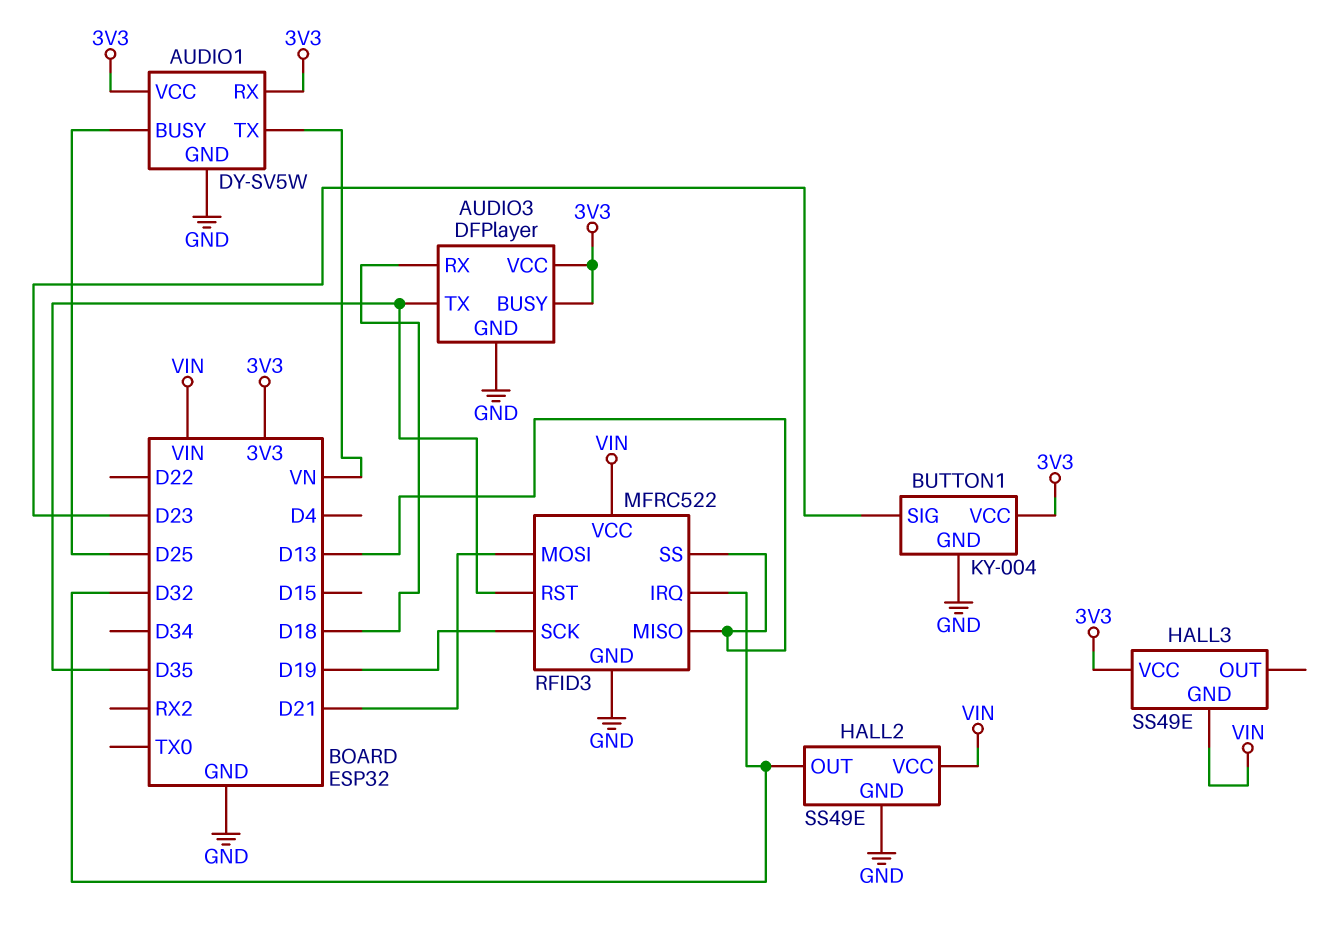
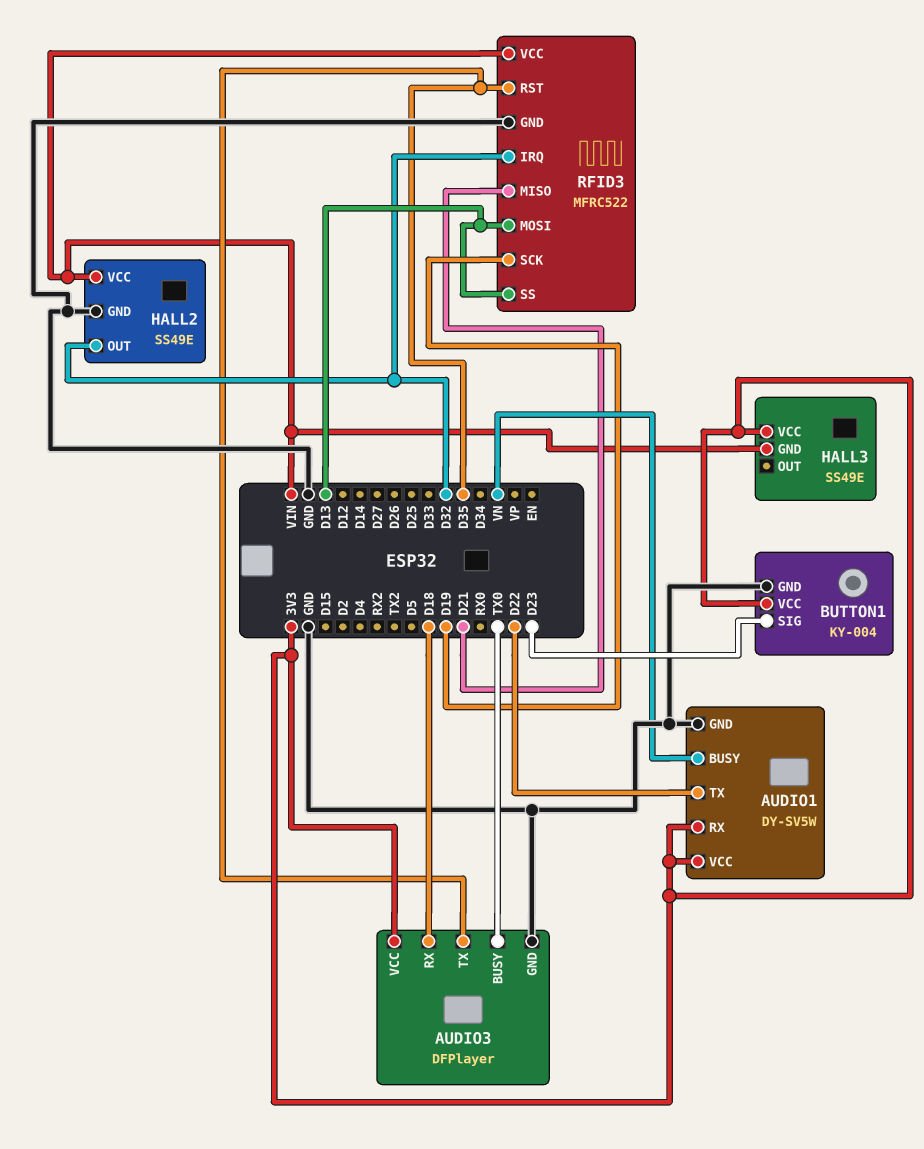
AUDIO1 pin BUSY: D25 -> VN
AUDIO1 pin TX: VN -> D22
AUDIO3 pin BUSY: 3V3 -> TX0
RFID3 pin MISO: D13 -> D21
RFID3 pin MOSI: D21 -> D13

